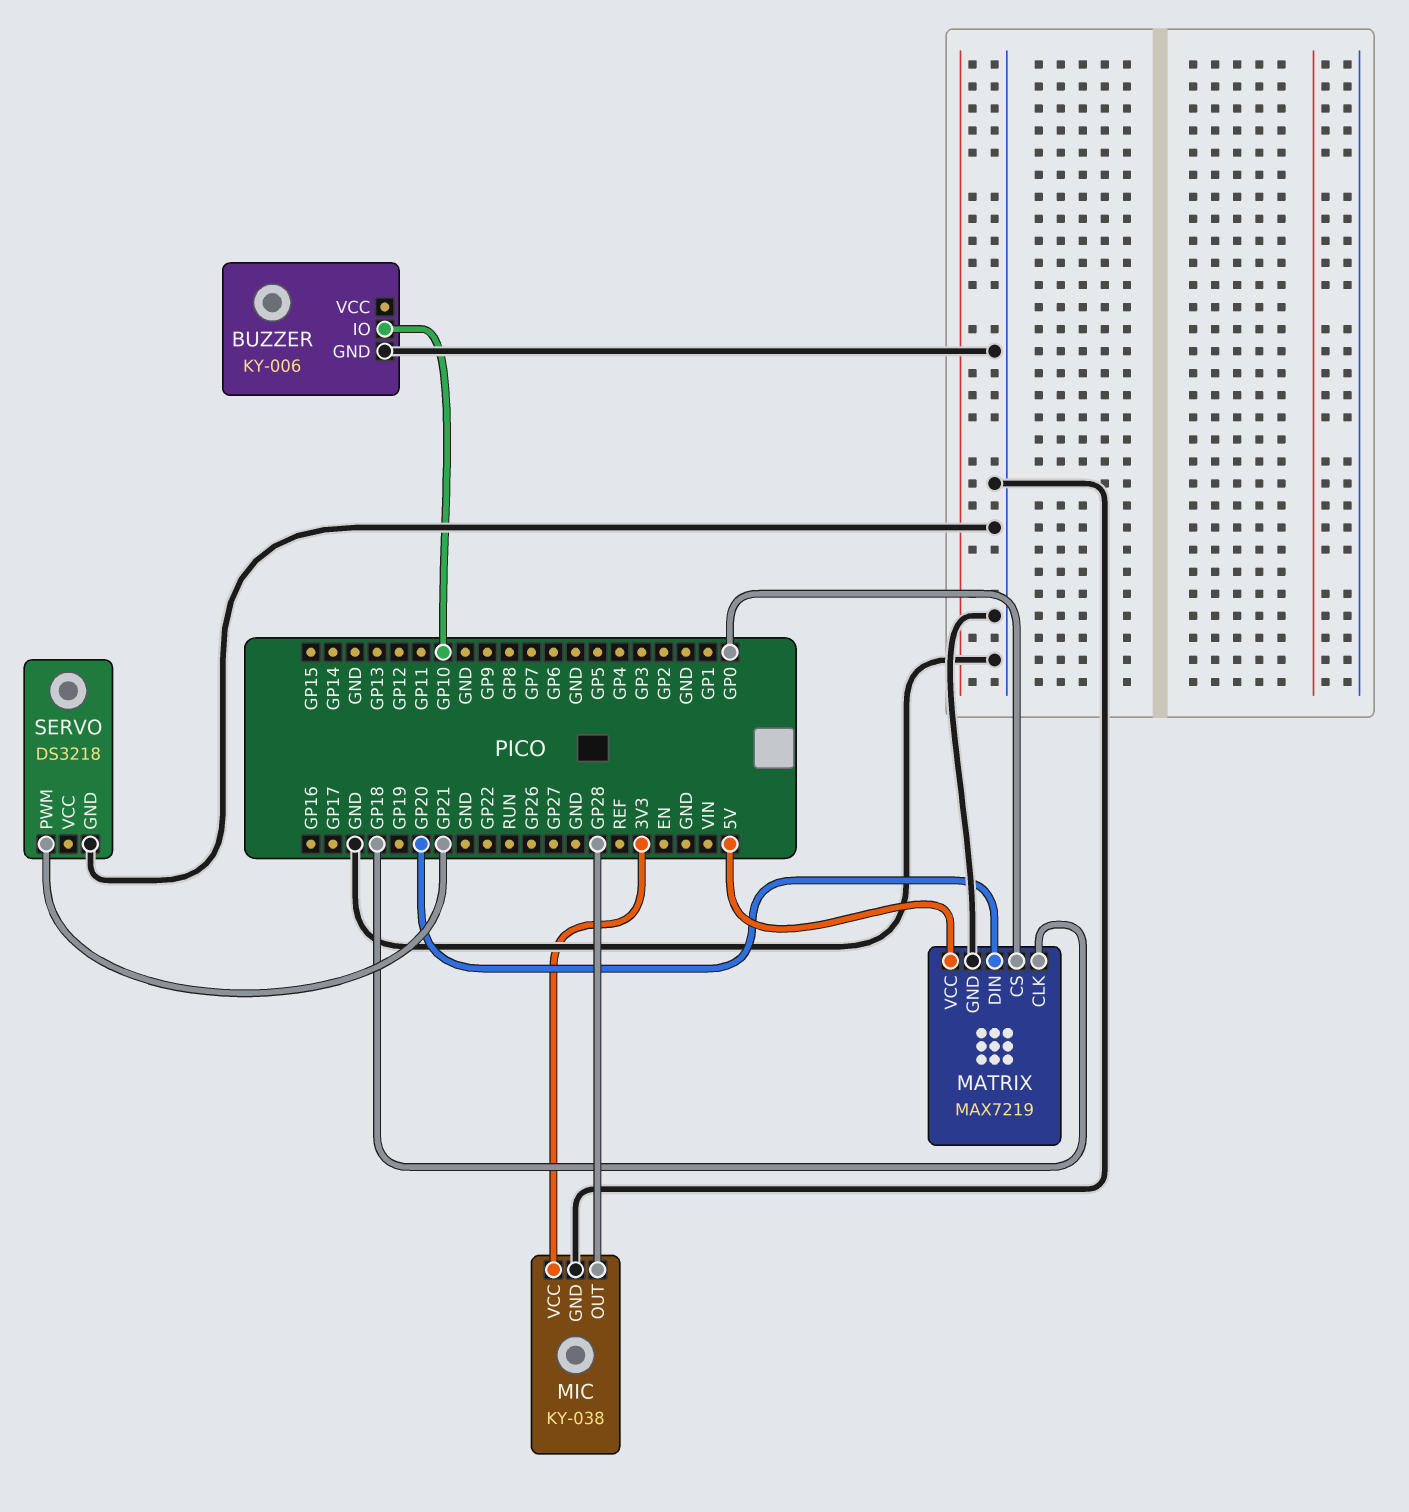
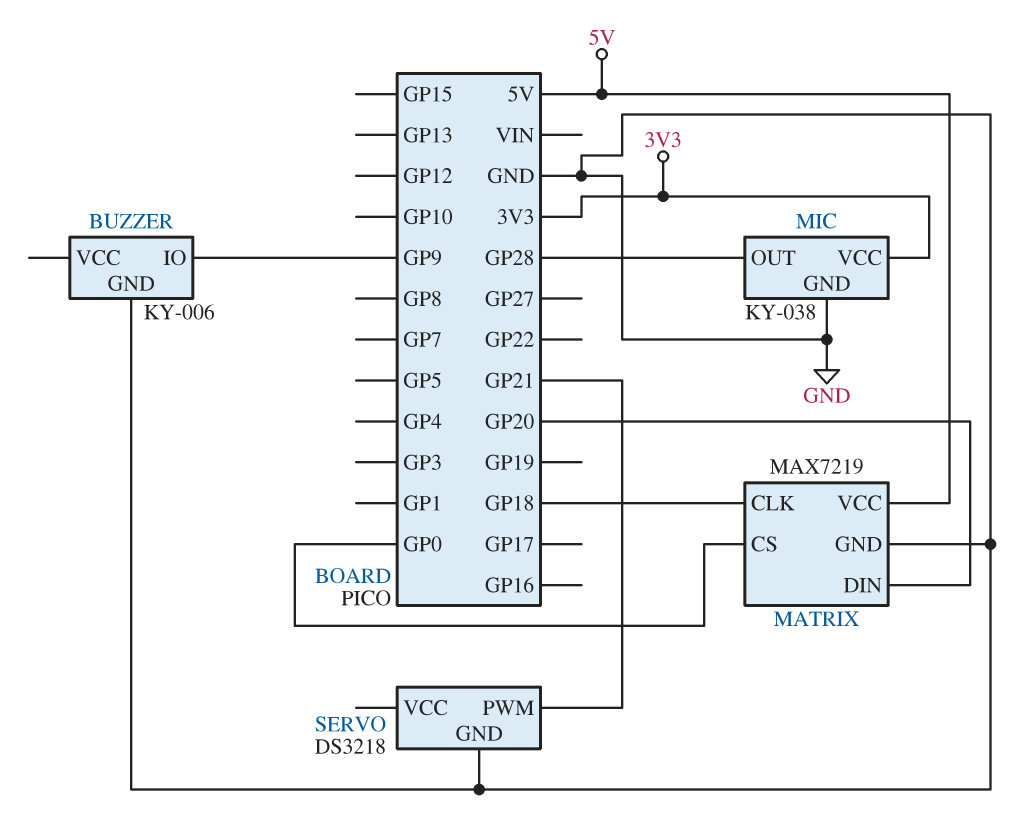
BUZZER pin IO: GP10 -> GP9

